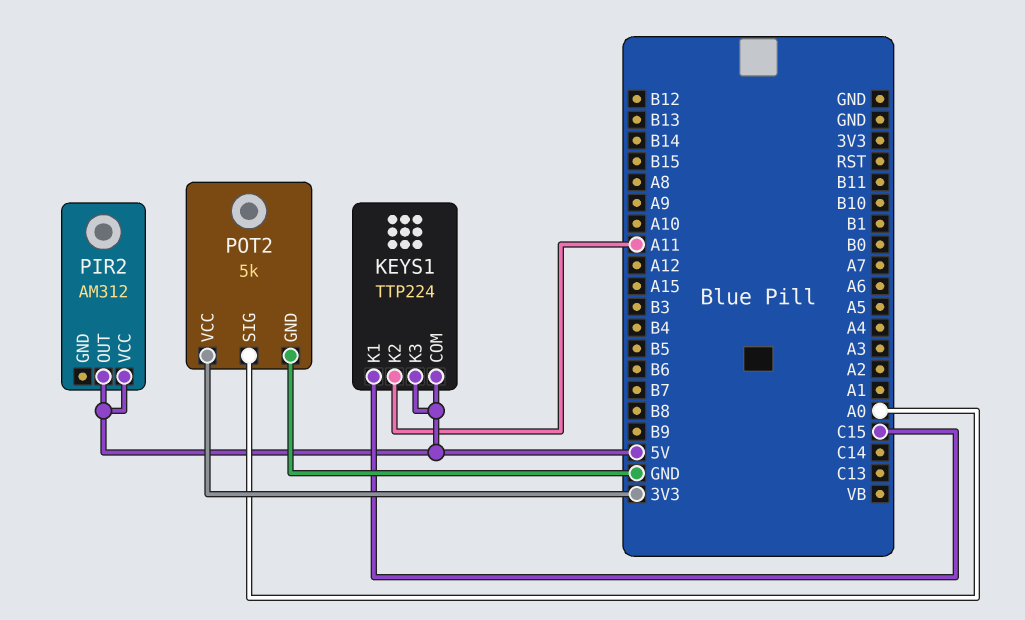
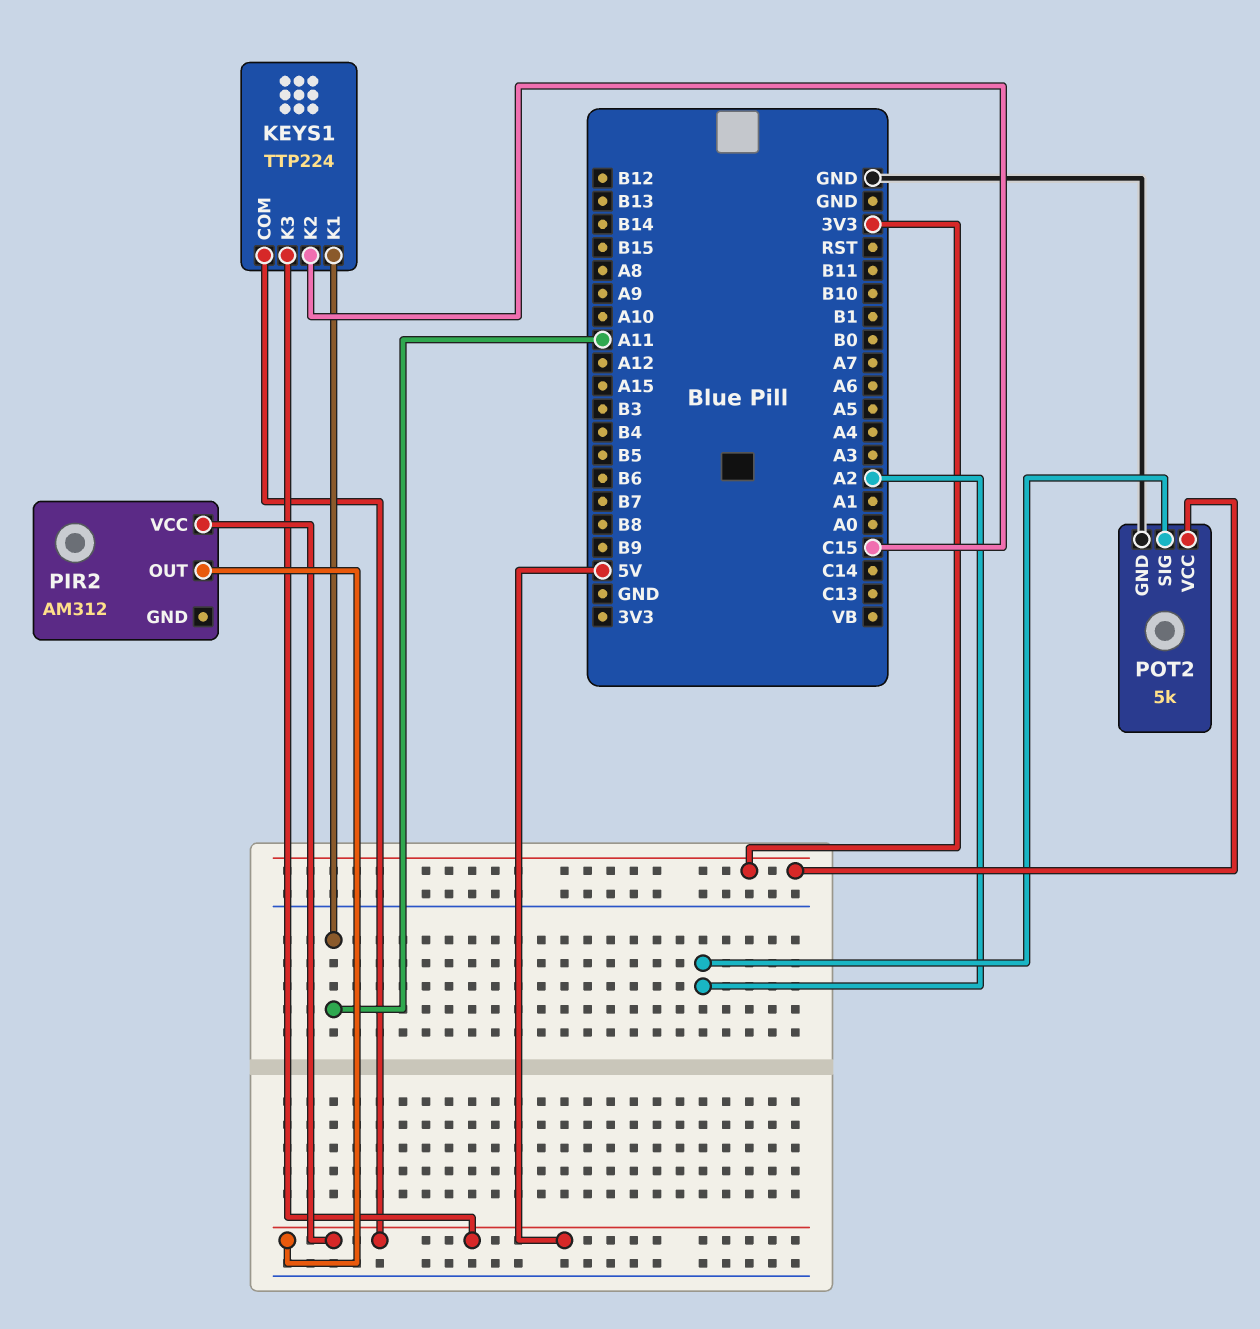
KEYS1 pin K1: C15 -> A11
KEYS1 pin K2: A11 -> C15
POT2 pin SIG: A0 -> A2

